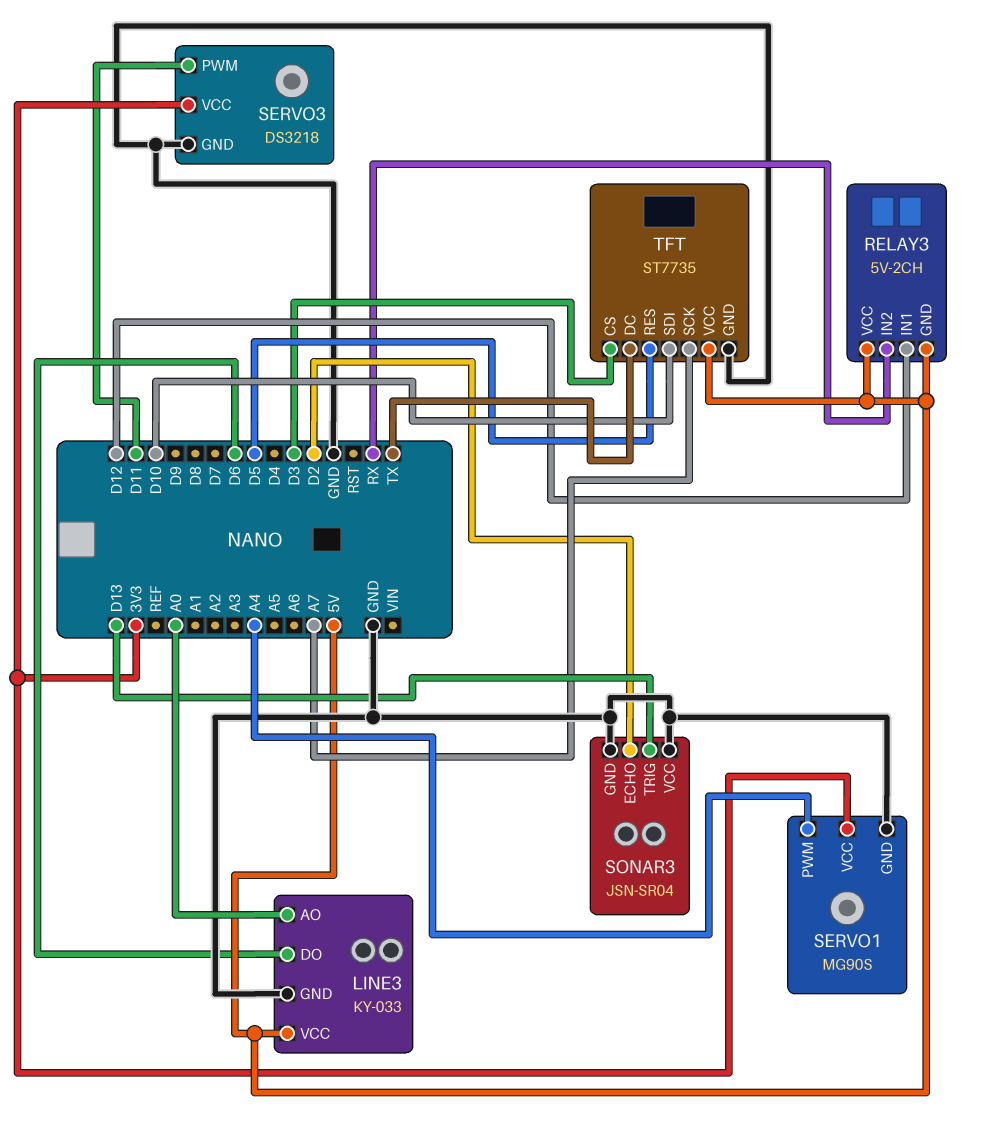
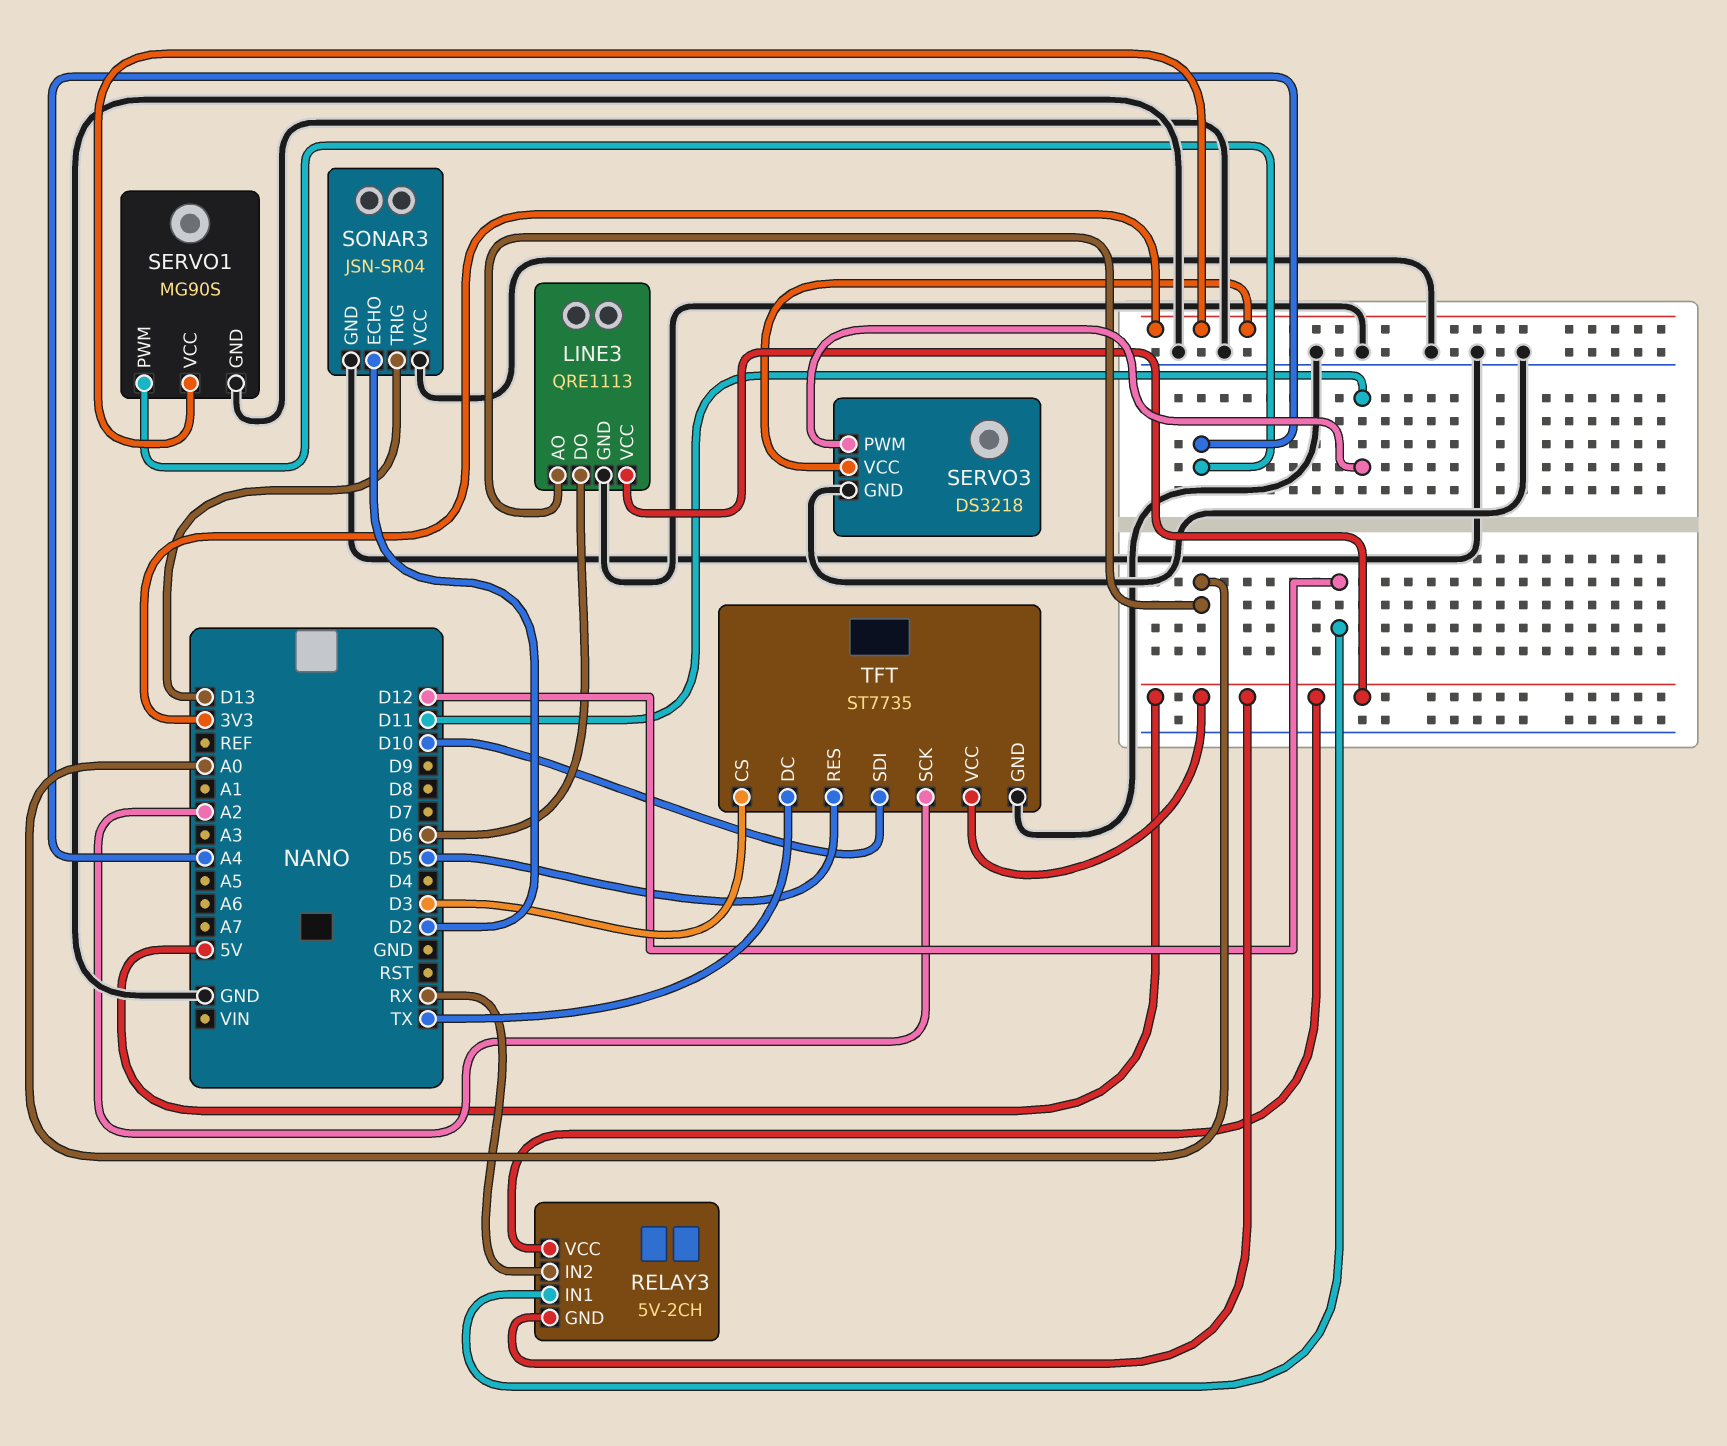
LINE3: KY-033 -> QRE1113
TFT pin SCK: A7 -> A2

